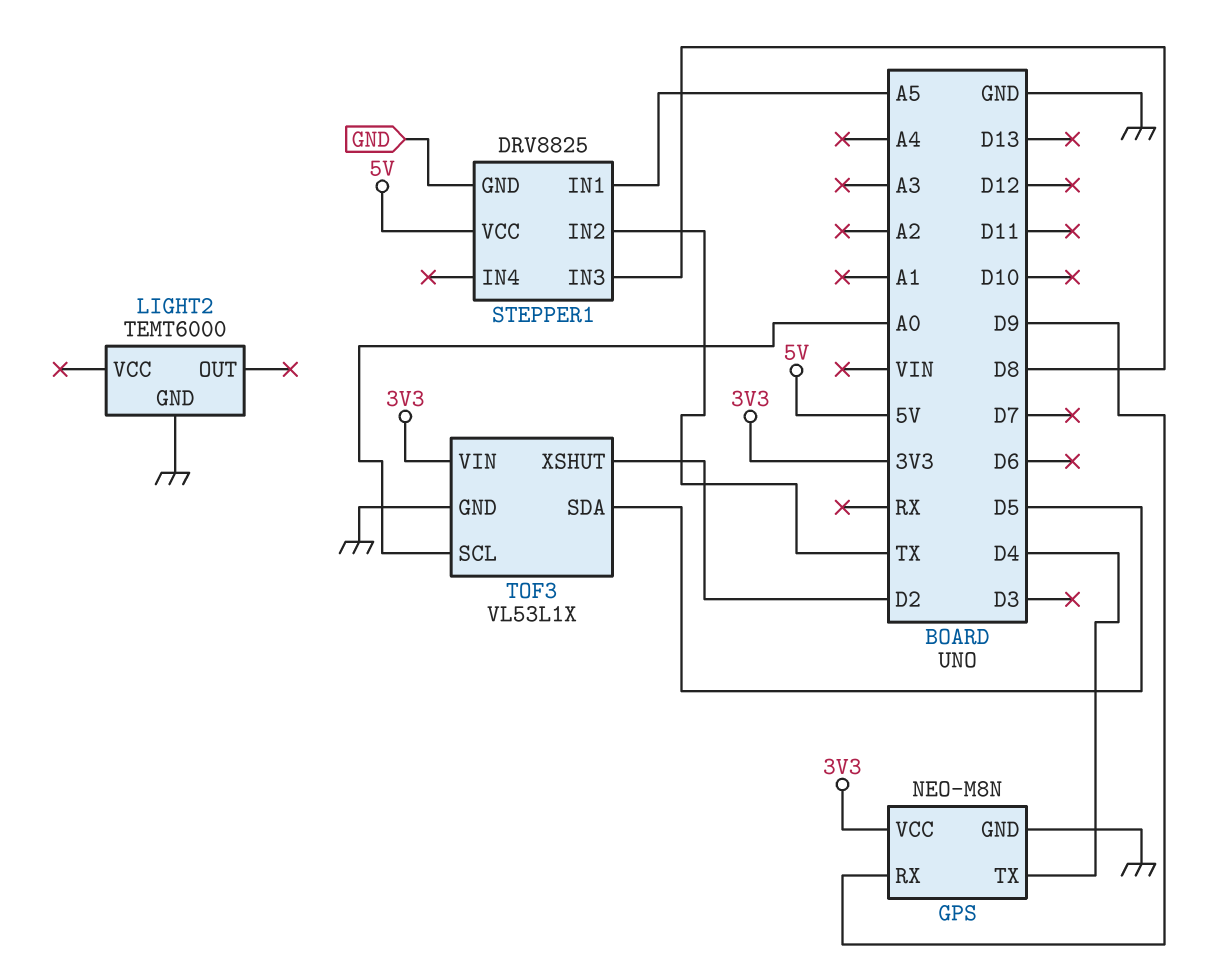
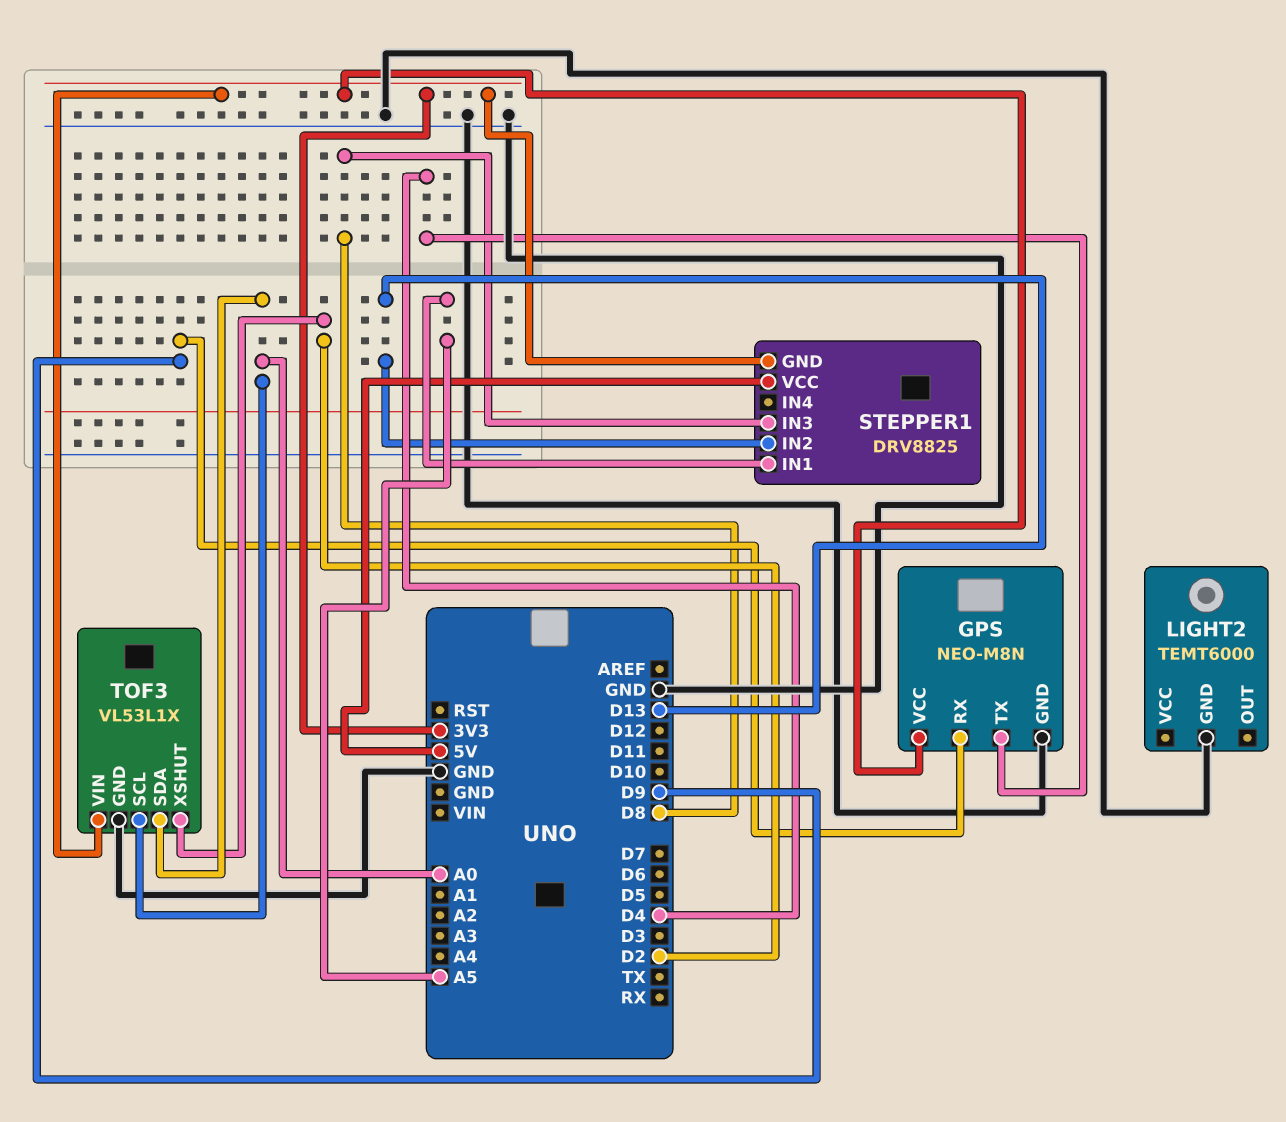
STEPPER1 pin GND: GND -> 3V3
STEPPER1 pin IN2: TX -> D13
TOF3 pin SDA: D5 -> A0

